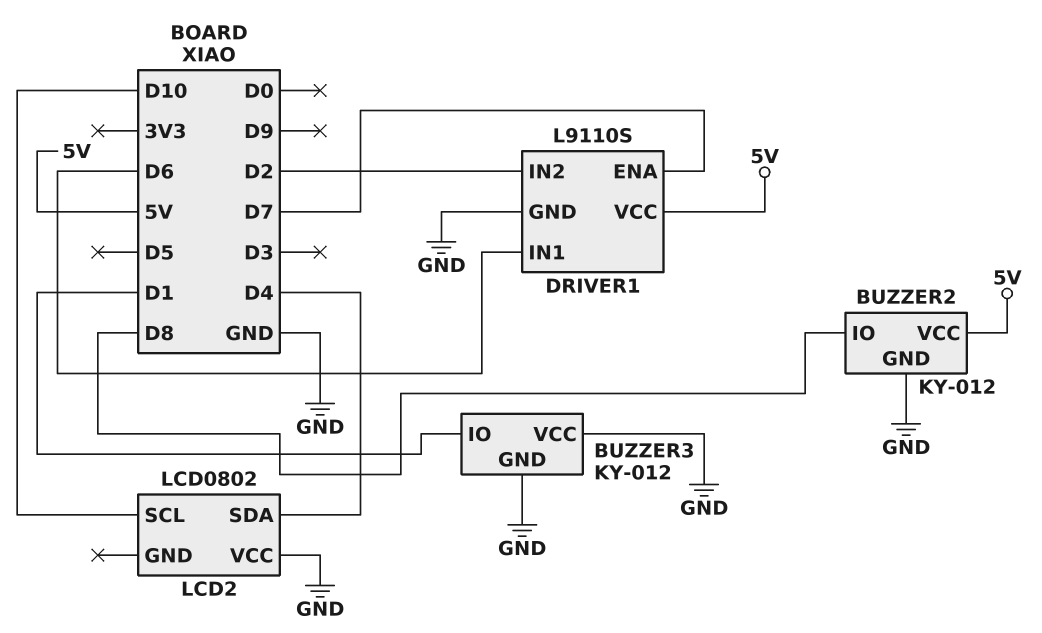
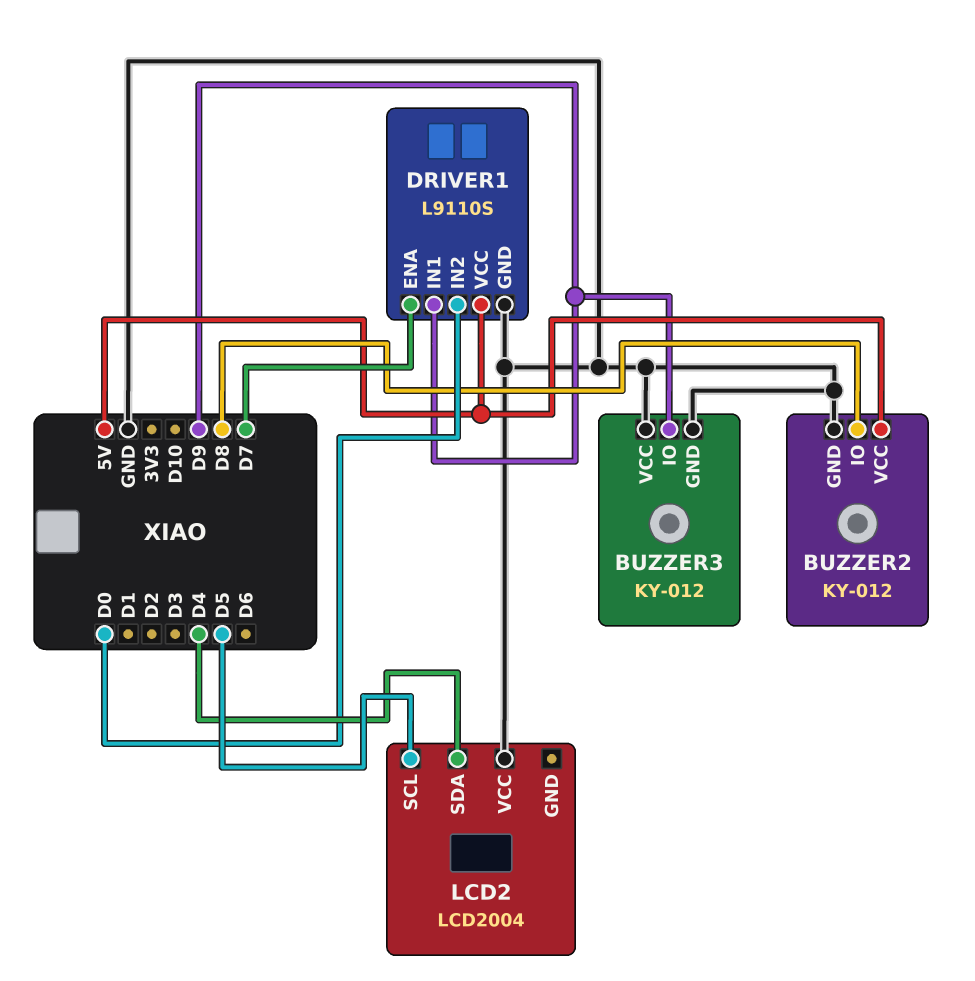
BUZZER3 pin IO: D1 -> D9
DRIVER1 pin IN1: D6 -> D9
DRIVER1 pin IN2: D2 -> D0
LCD2: LCD0802 -> LCD2004
LCD2 pin SCL: D10 -> D5

